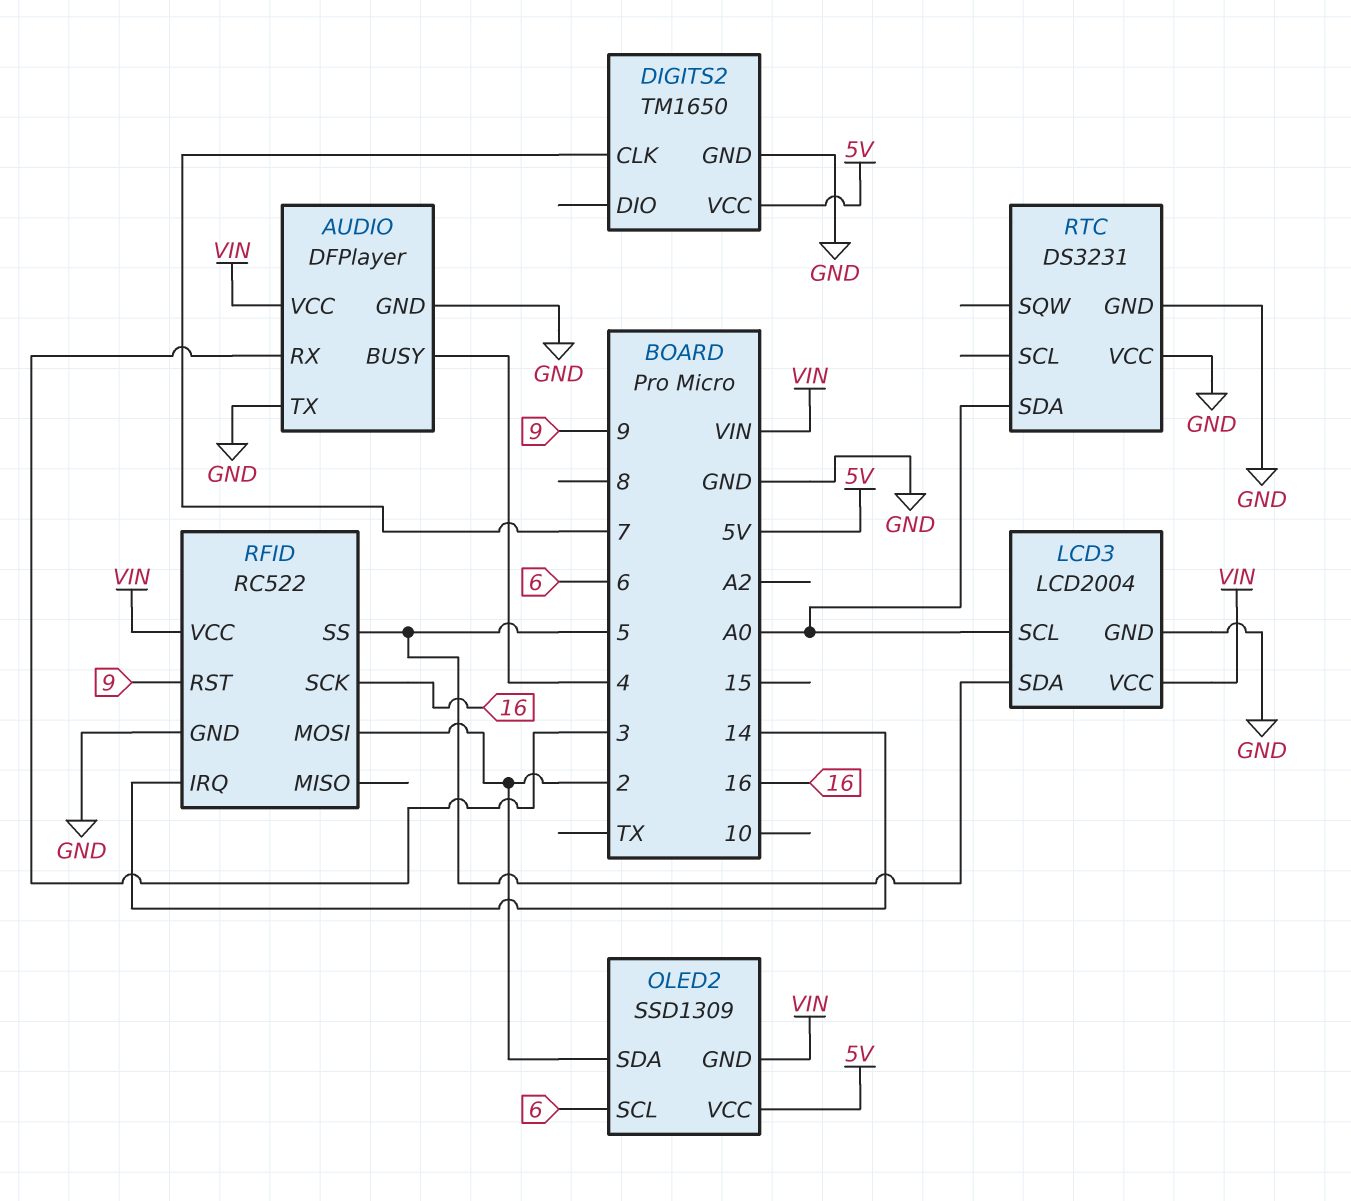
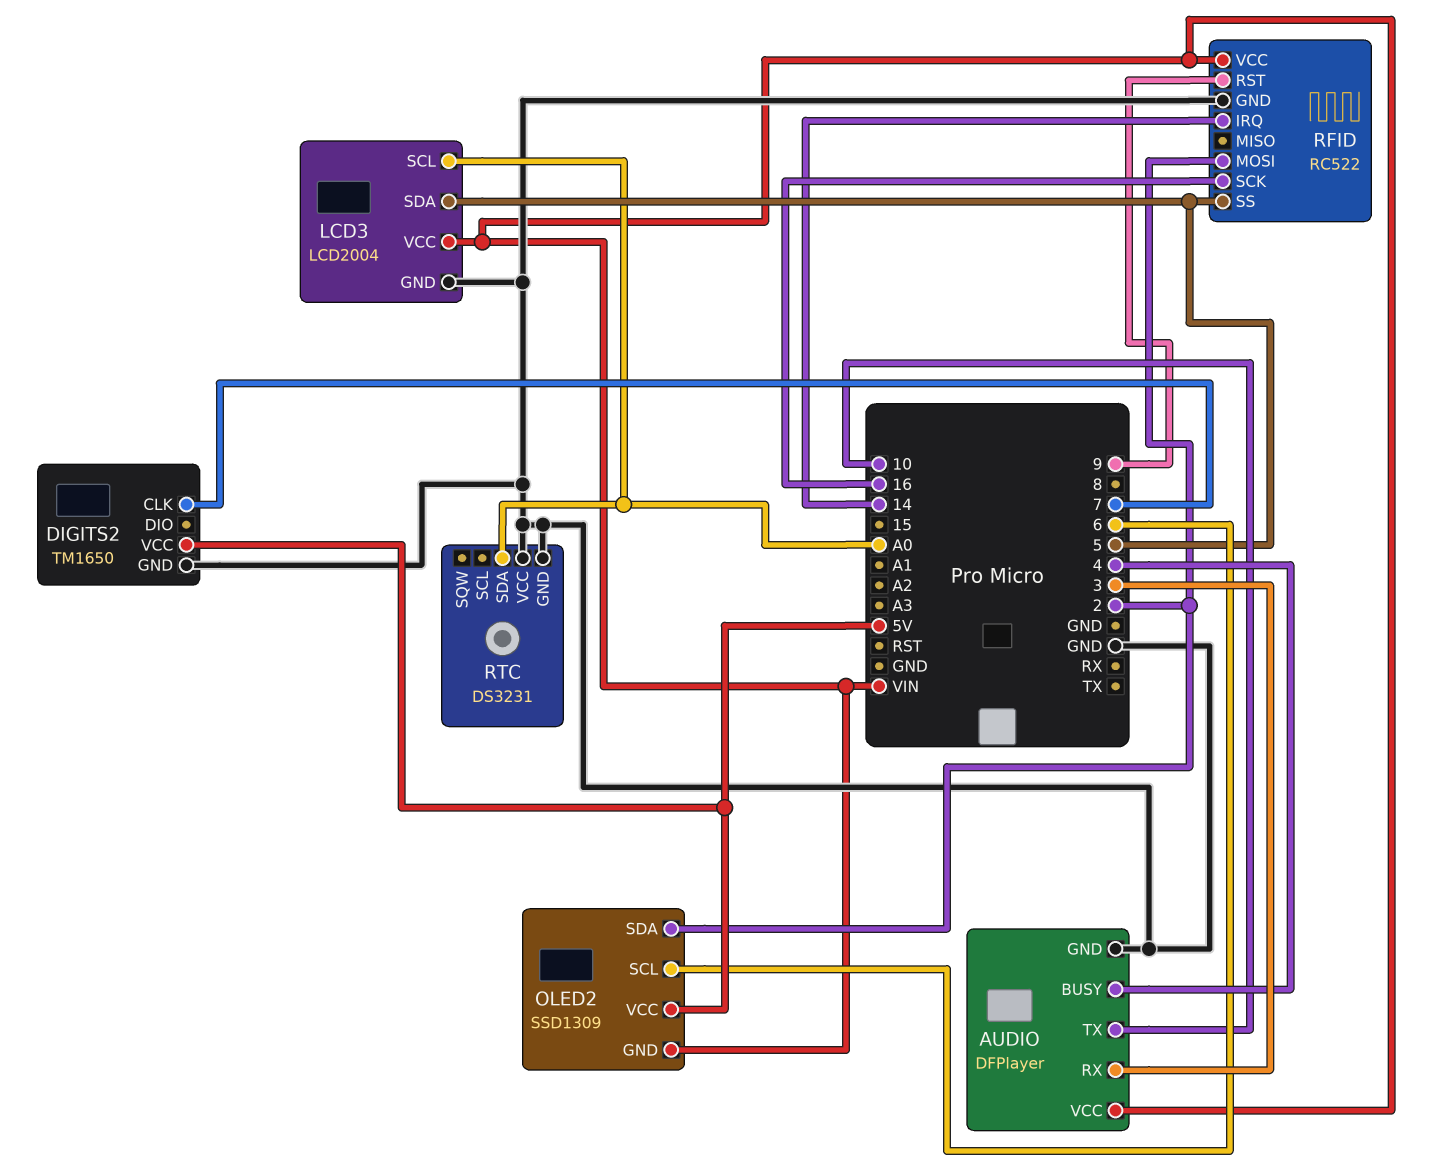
AUDIO pin TX: GND -> 10

